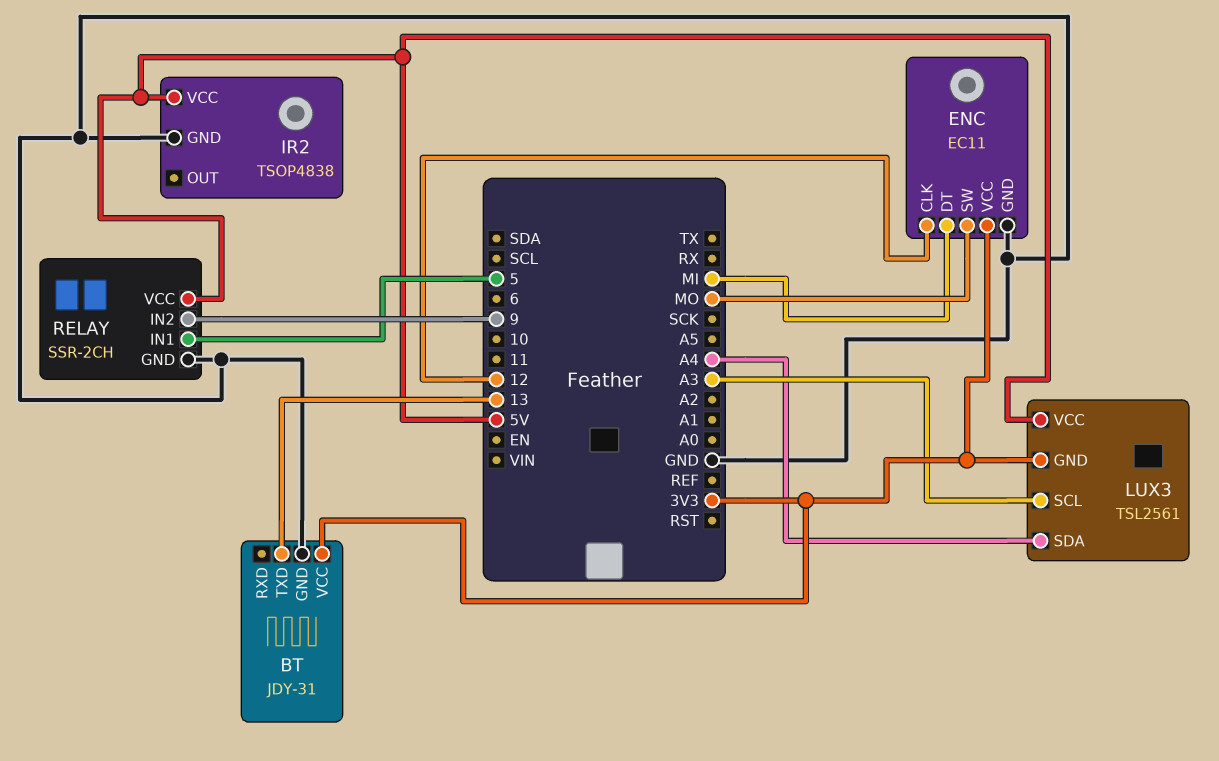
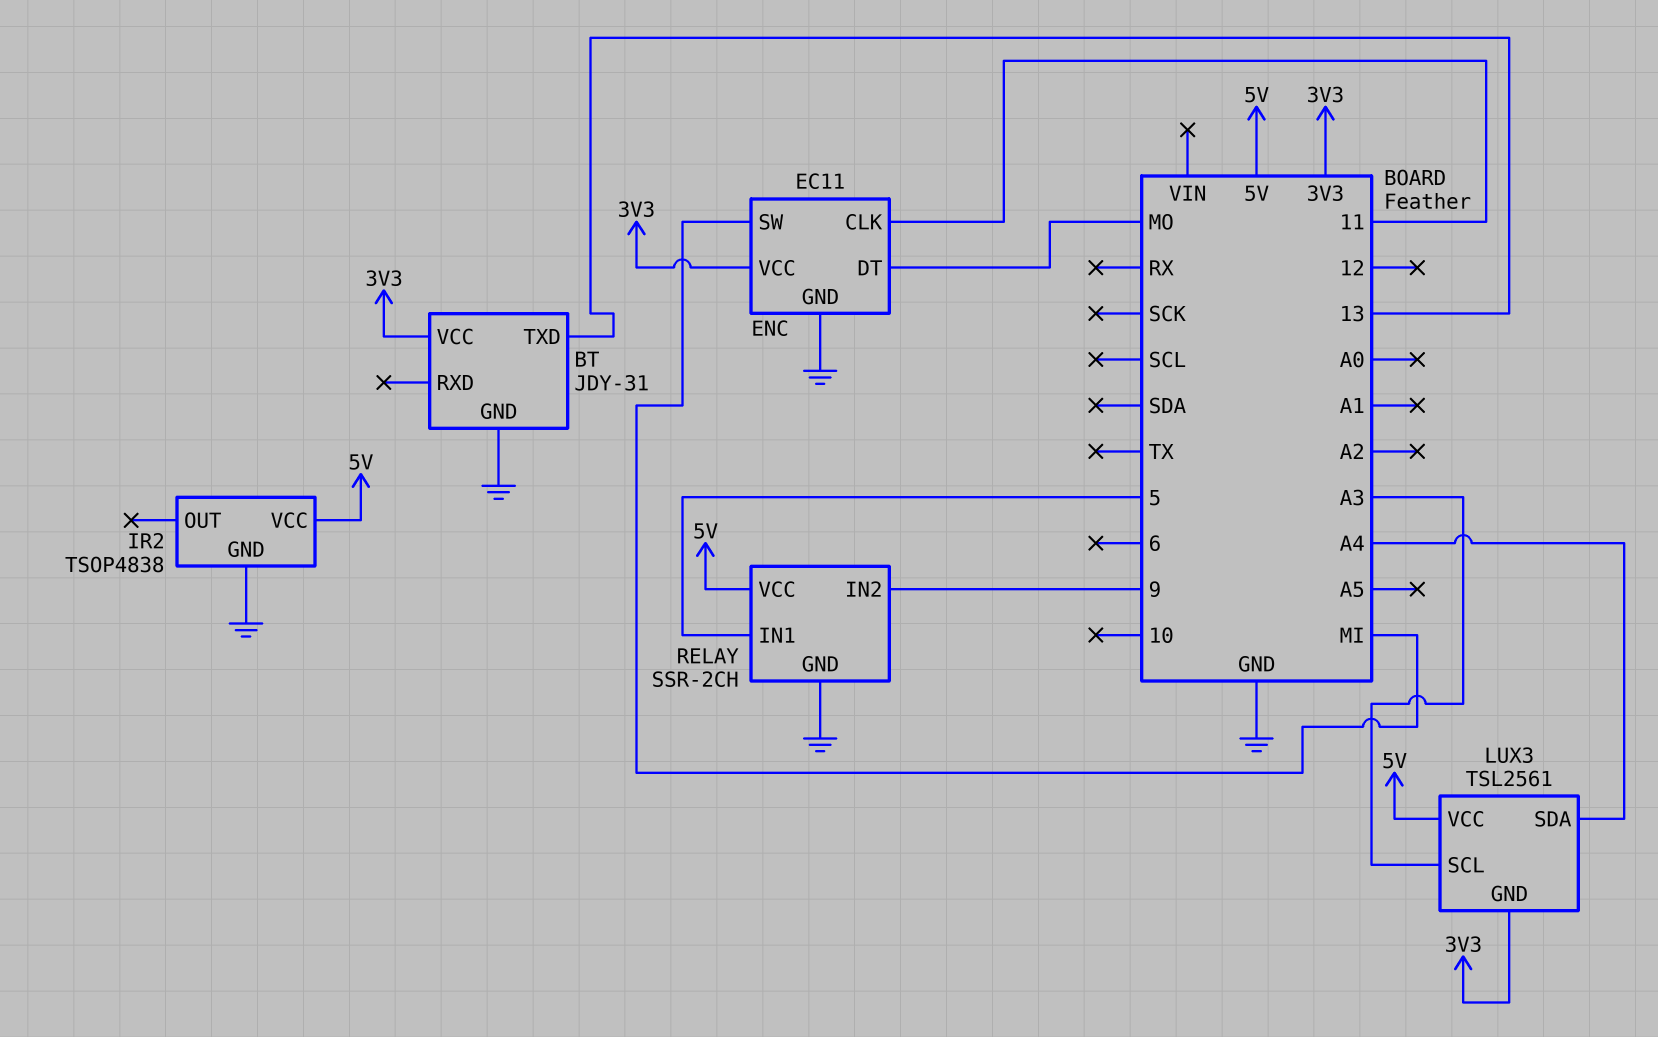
ENC pin CLK: 12 -> 11
ENC pin DT: MI -> MO
ENC pin SW: MO -> MI

